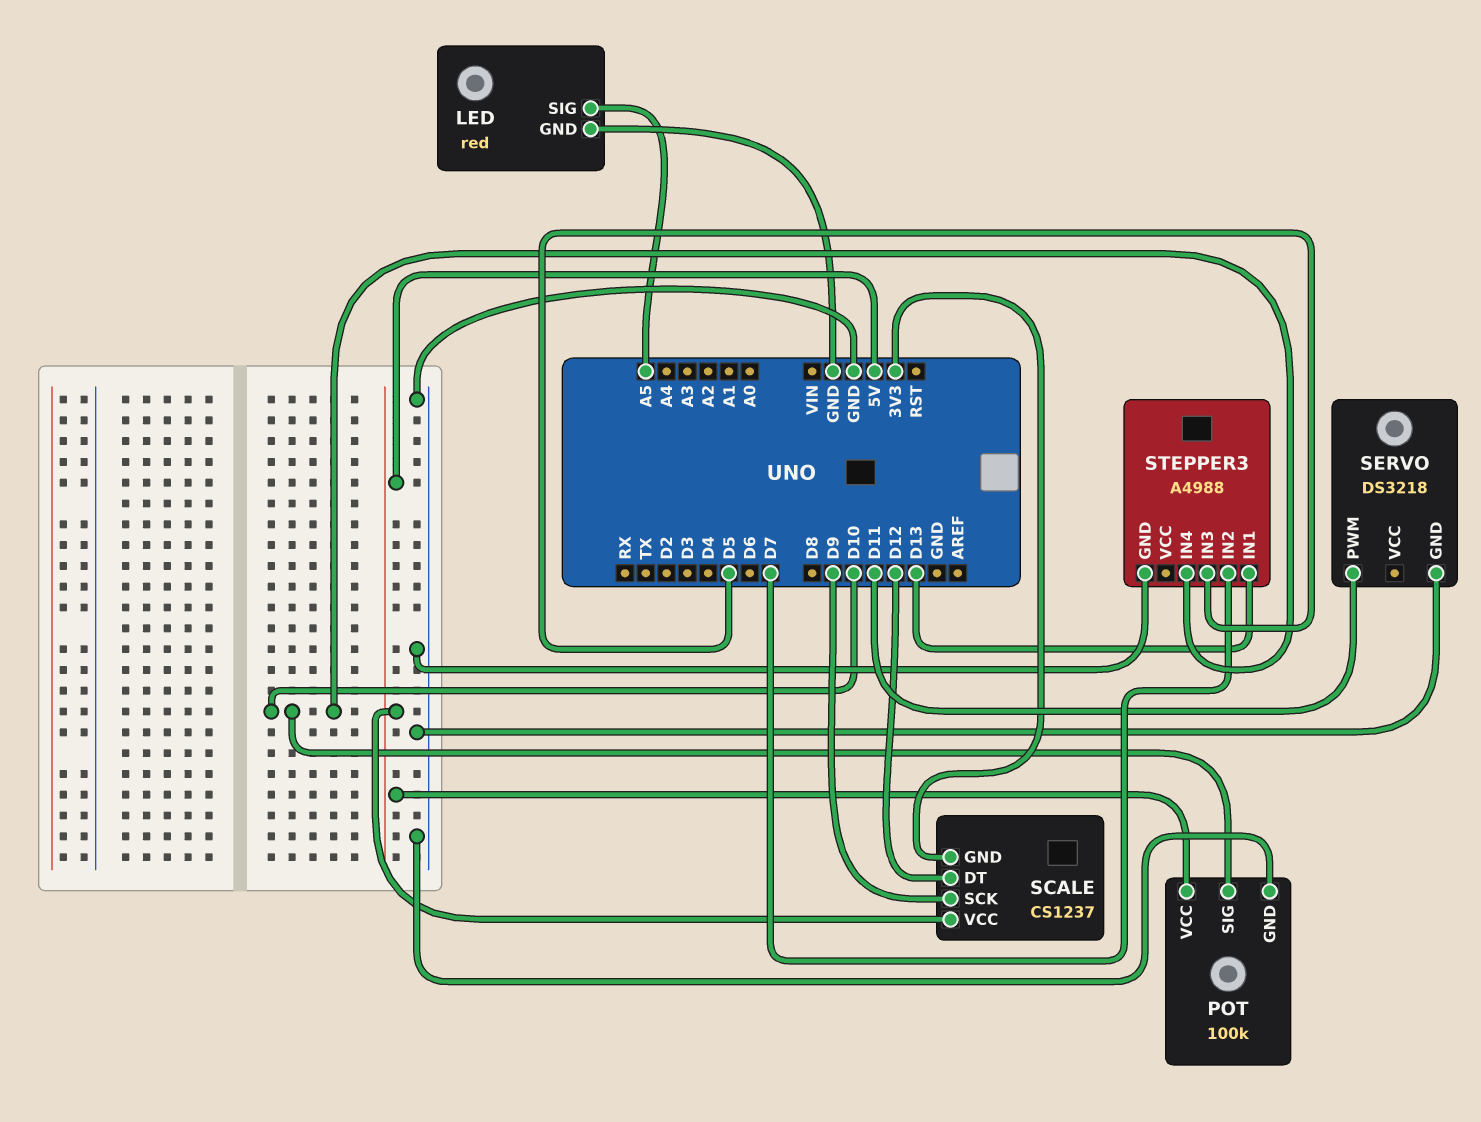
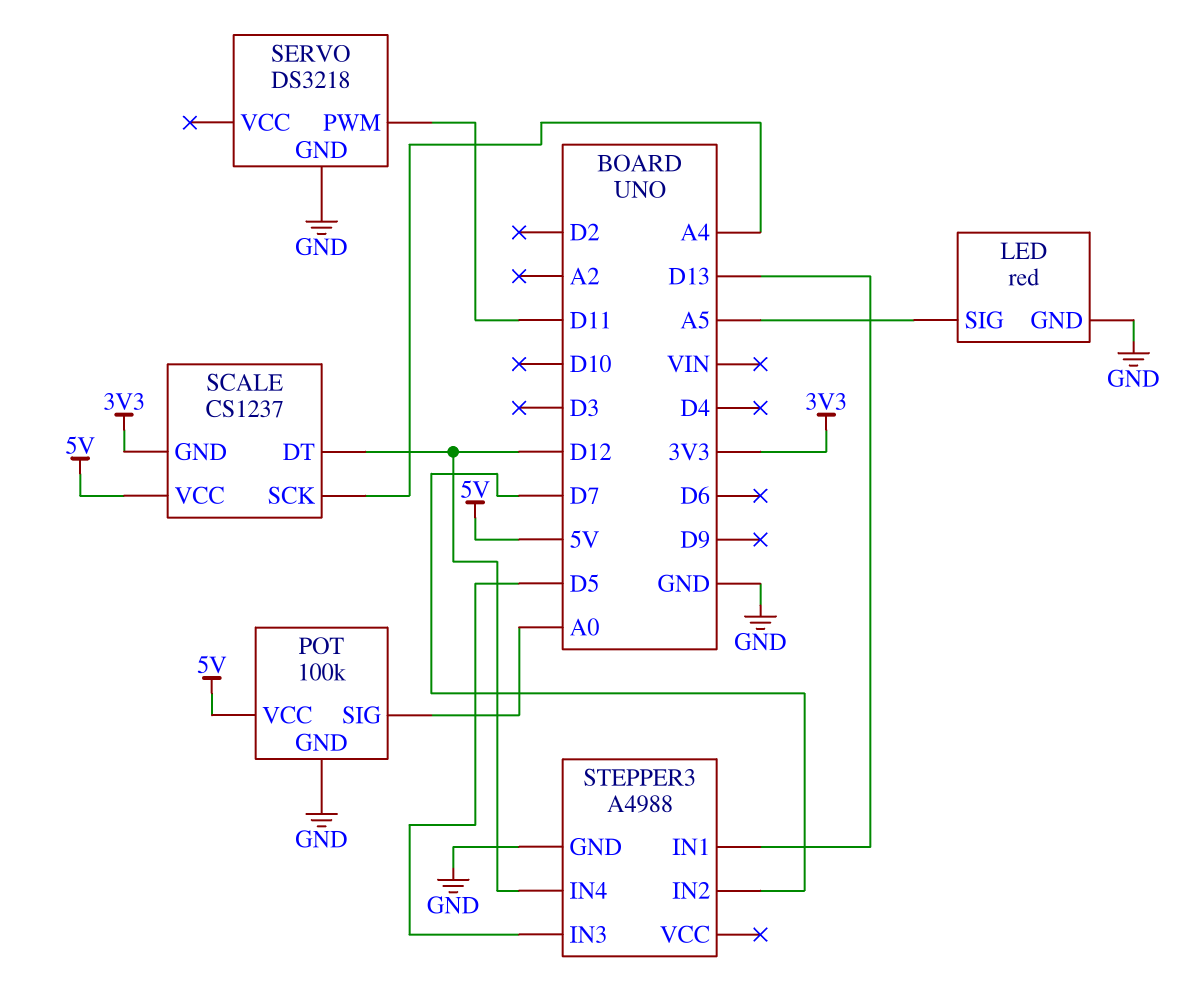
POT pin SIG: D10 -> A0
SCALE pin SCK: D9 -> A4
STEPPER3 pin IN4: D10 -> D12

